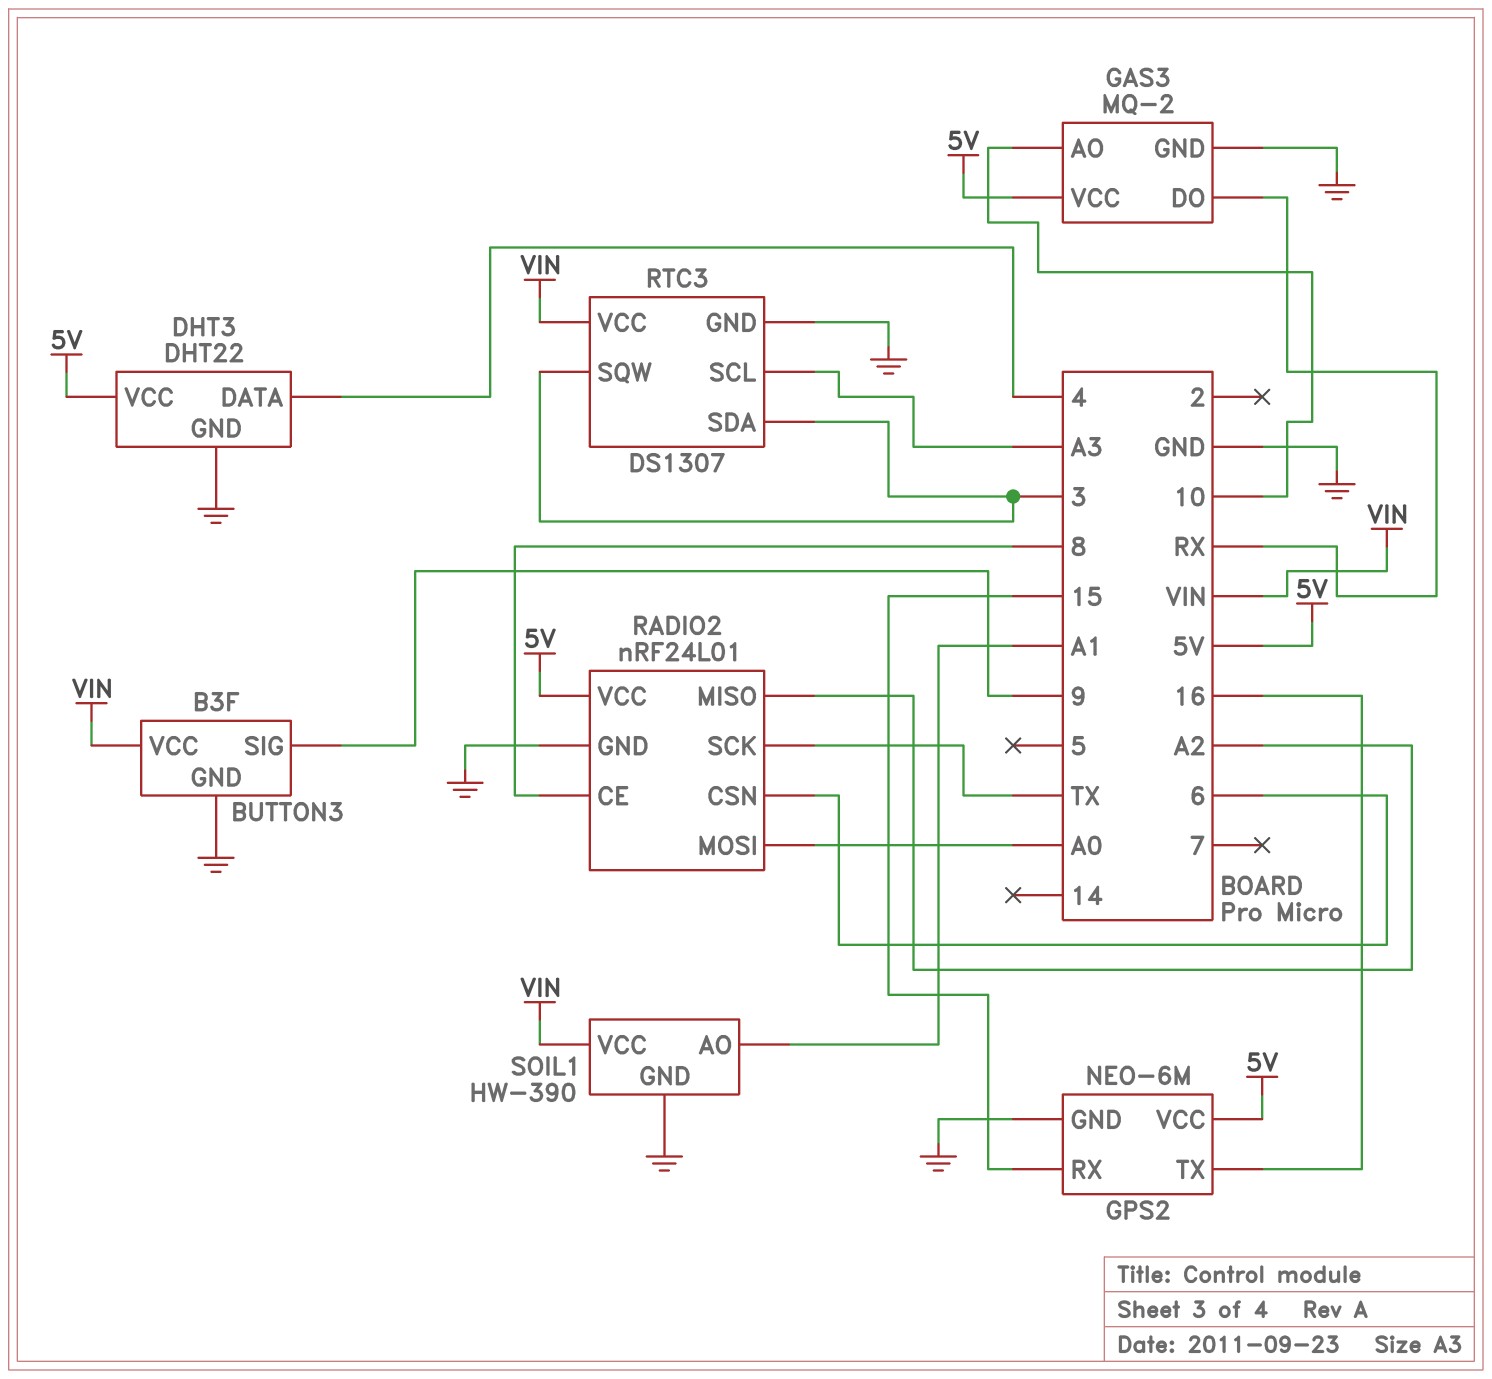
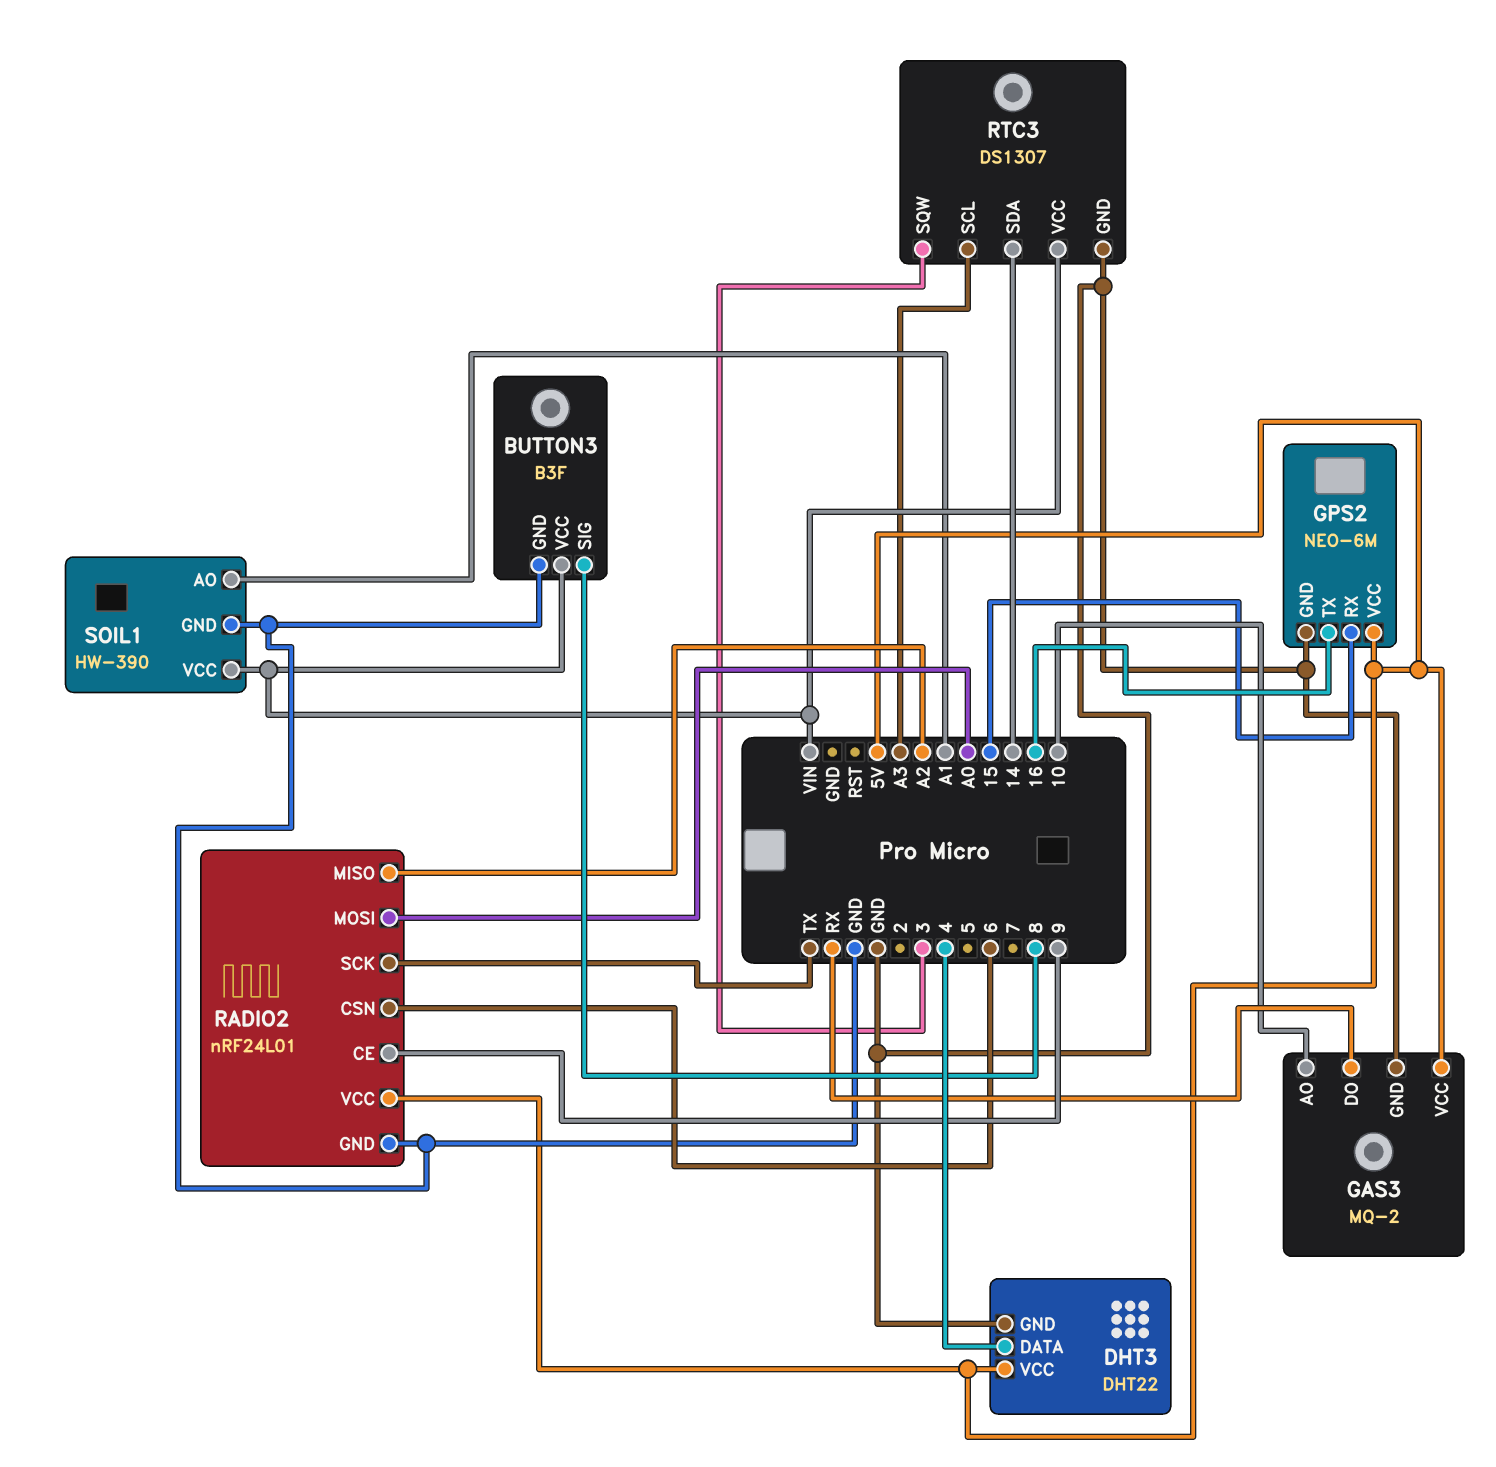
BUTTON3 pin SIG: 9 -> 8
RADIO2 pin CE: 8 -> 9
RTC3 pin SDA: 3 -> 14

